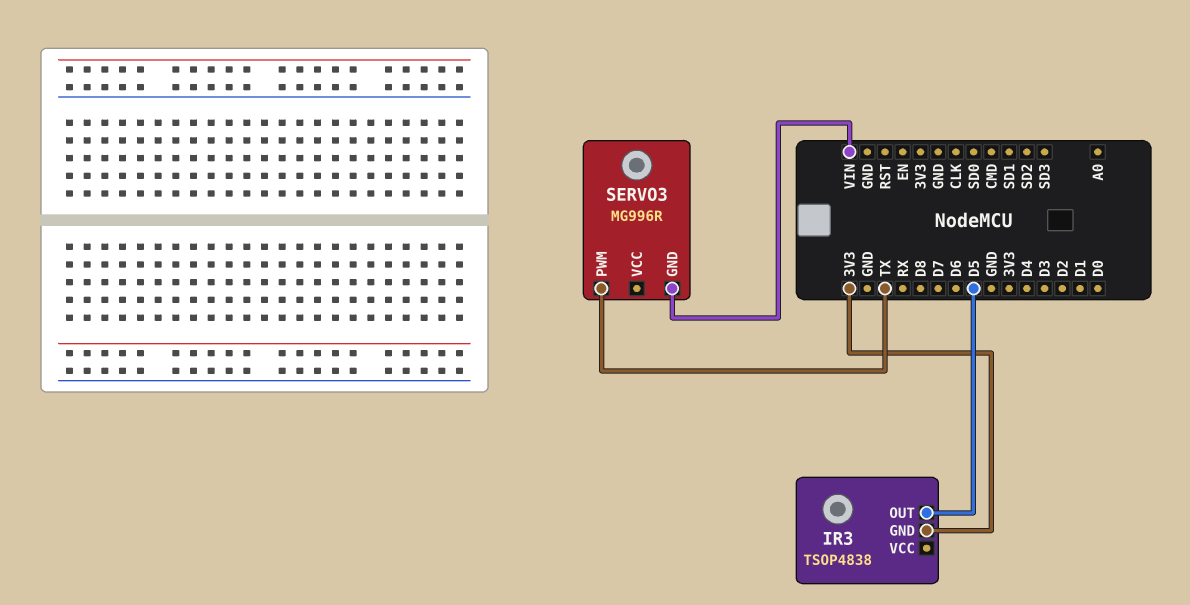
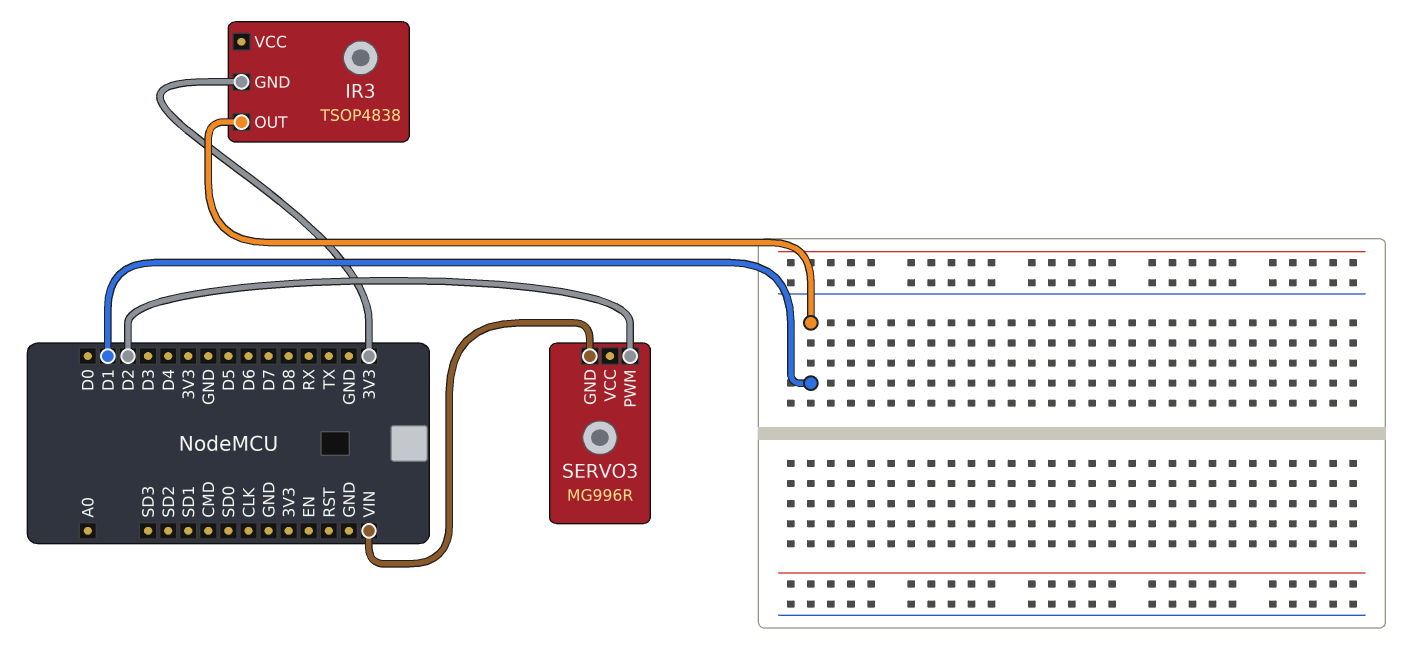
IR3 pin OUT: D5 -> D1
SERVO3 pin PWM: TX -> D2

